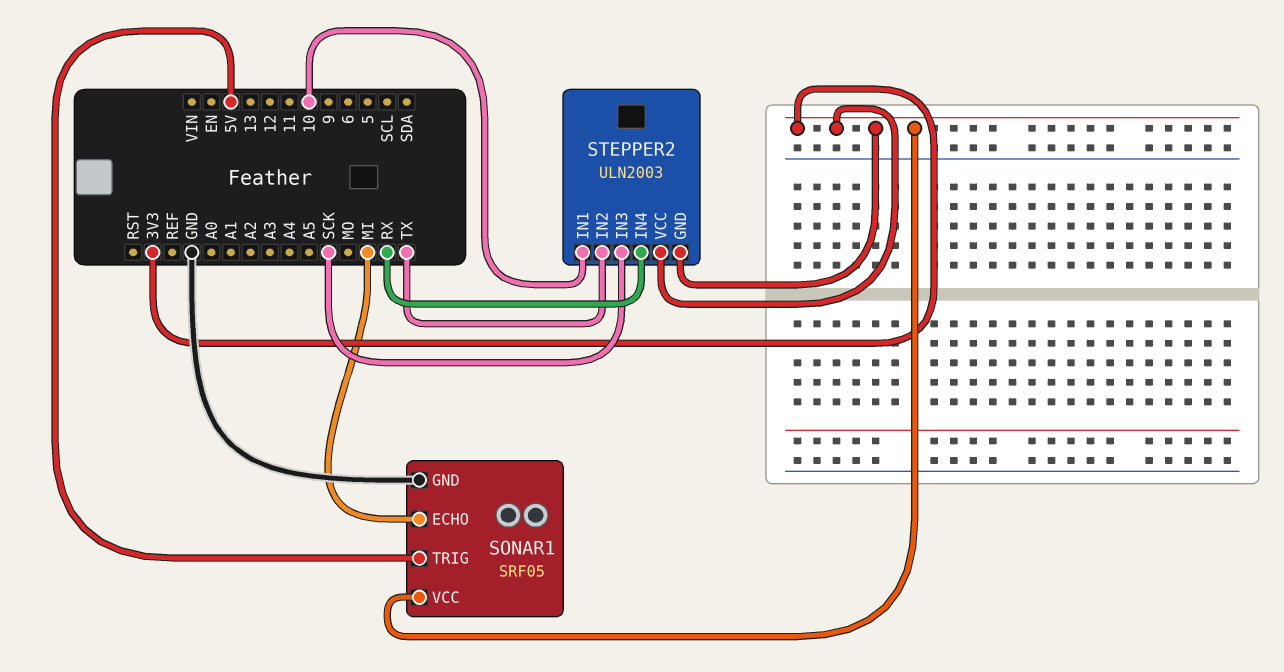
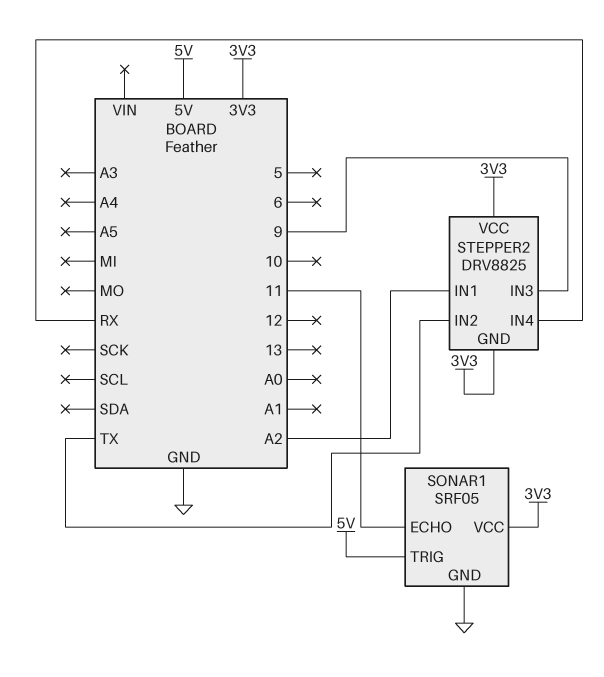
SONAR1 pin ECHO: MI -> 11
STEPPER2: ULN2003 -> DRV8825
STEPPER2 pin IN1: 10 -> A2
STEPPER2 pin IN3: SCK -> 9

